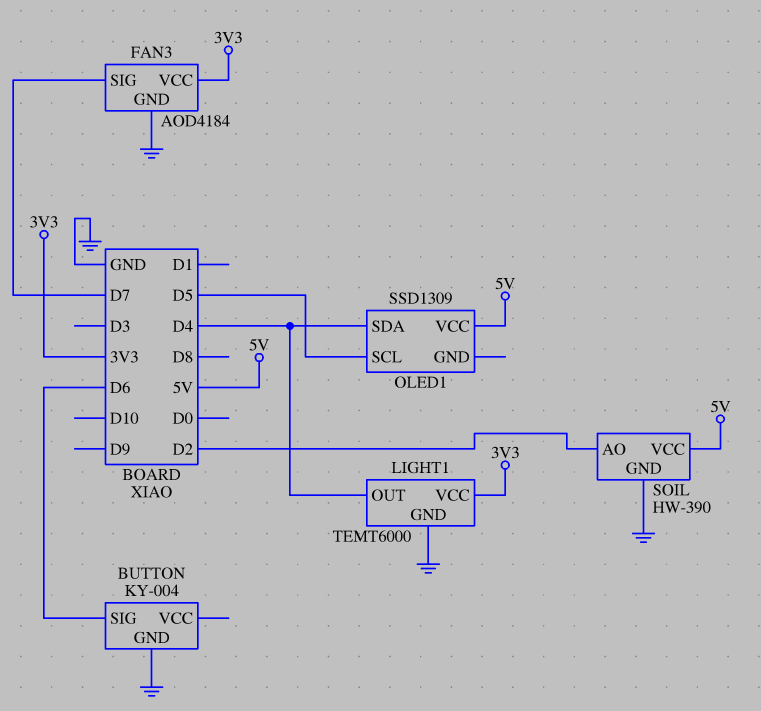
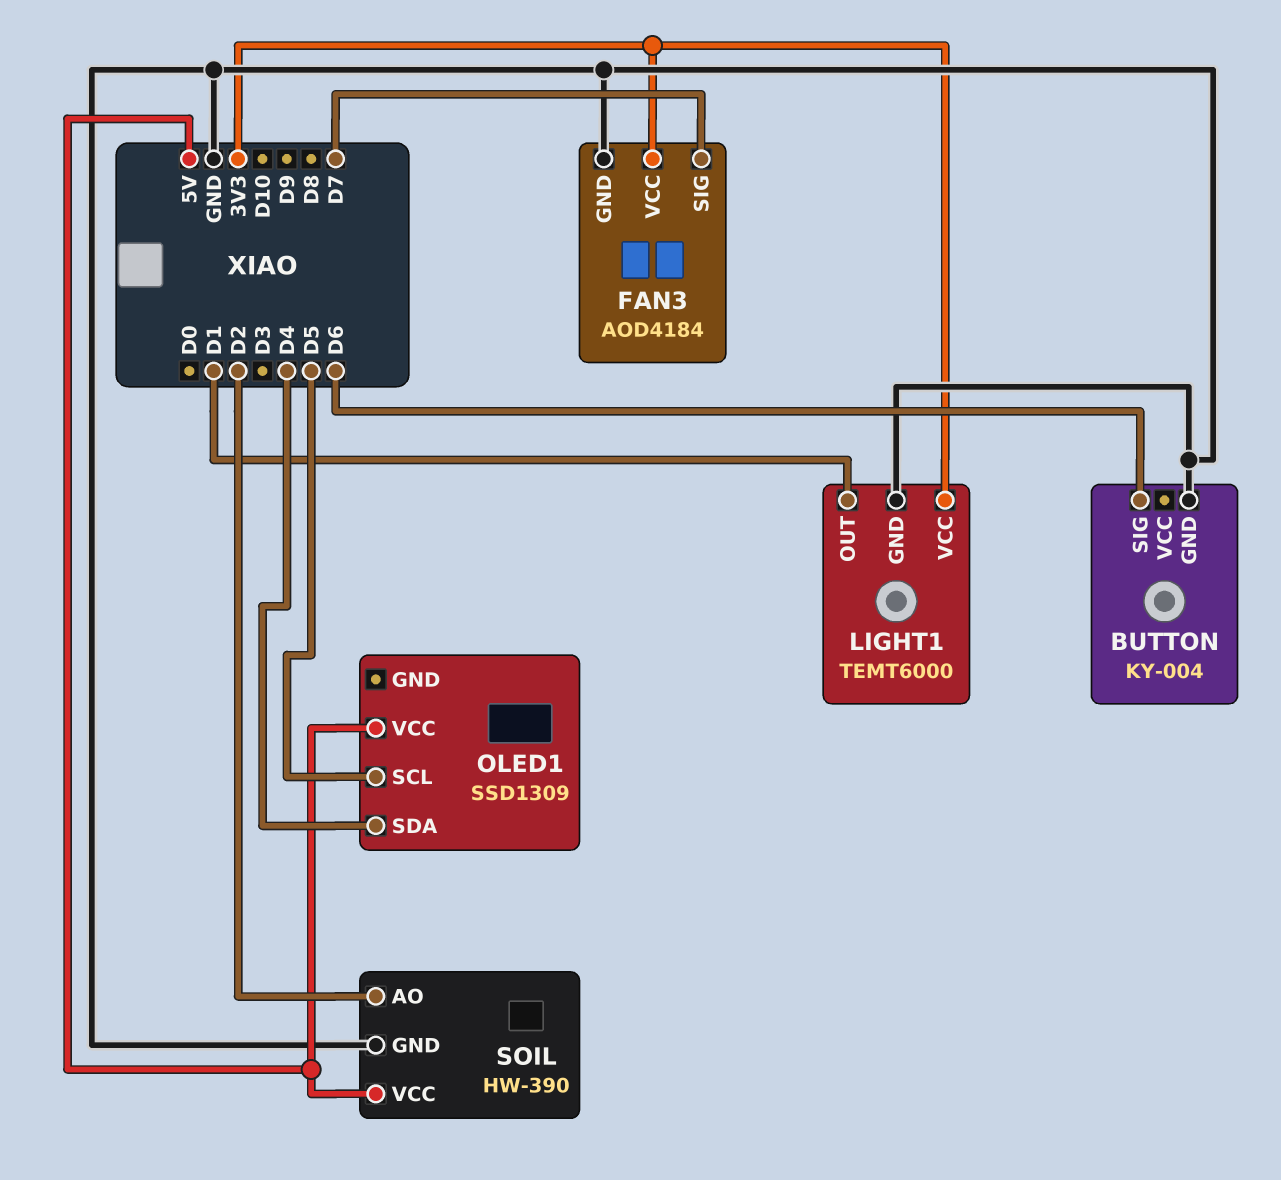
LIGHT1 pin OUT: D4 -> D1

